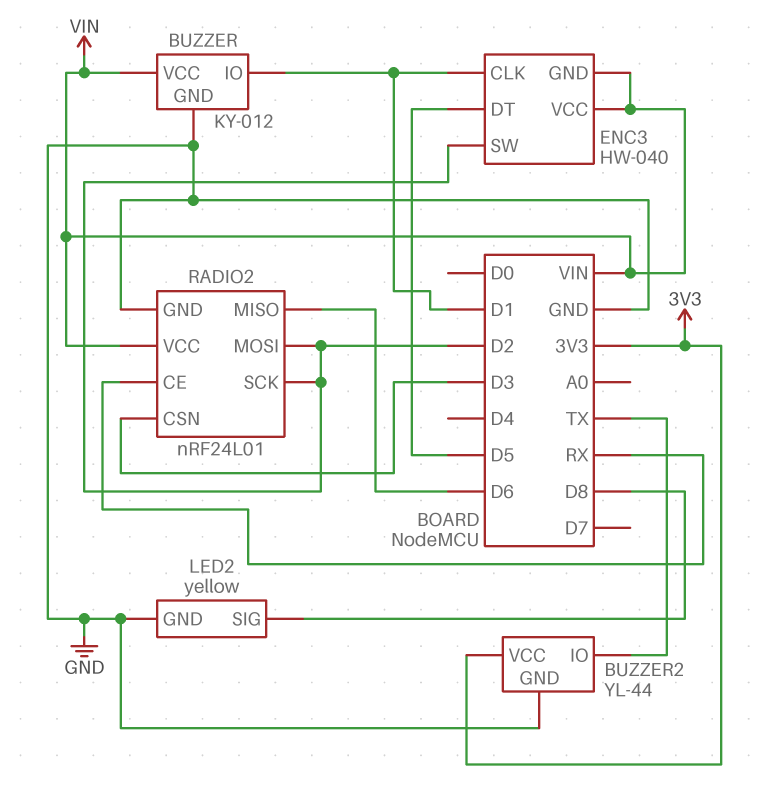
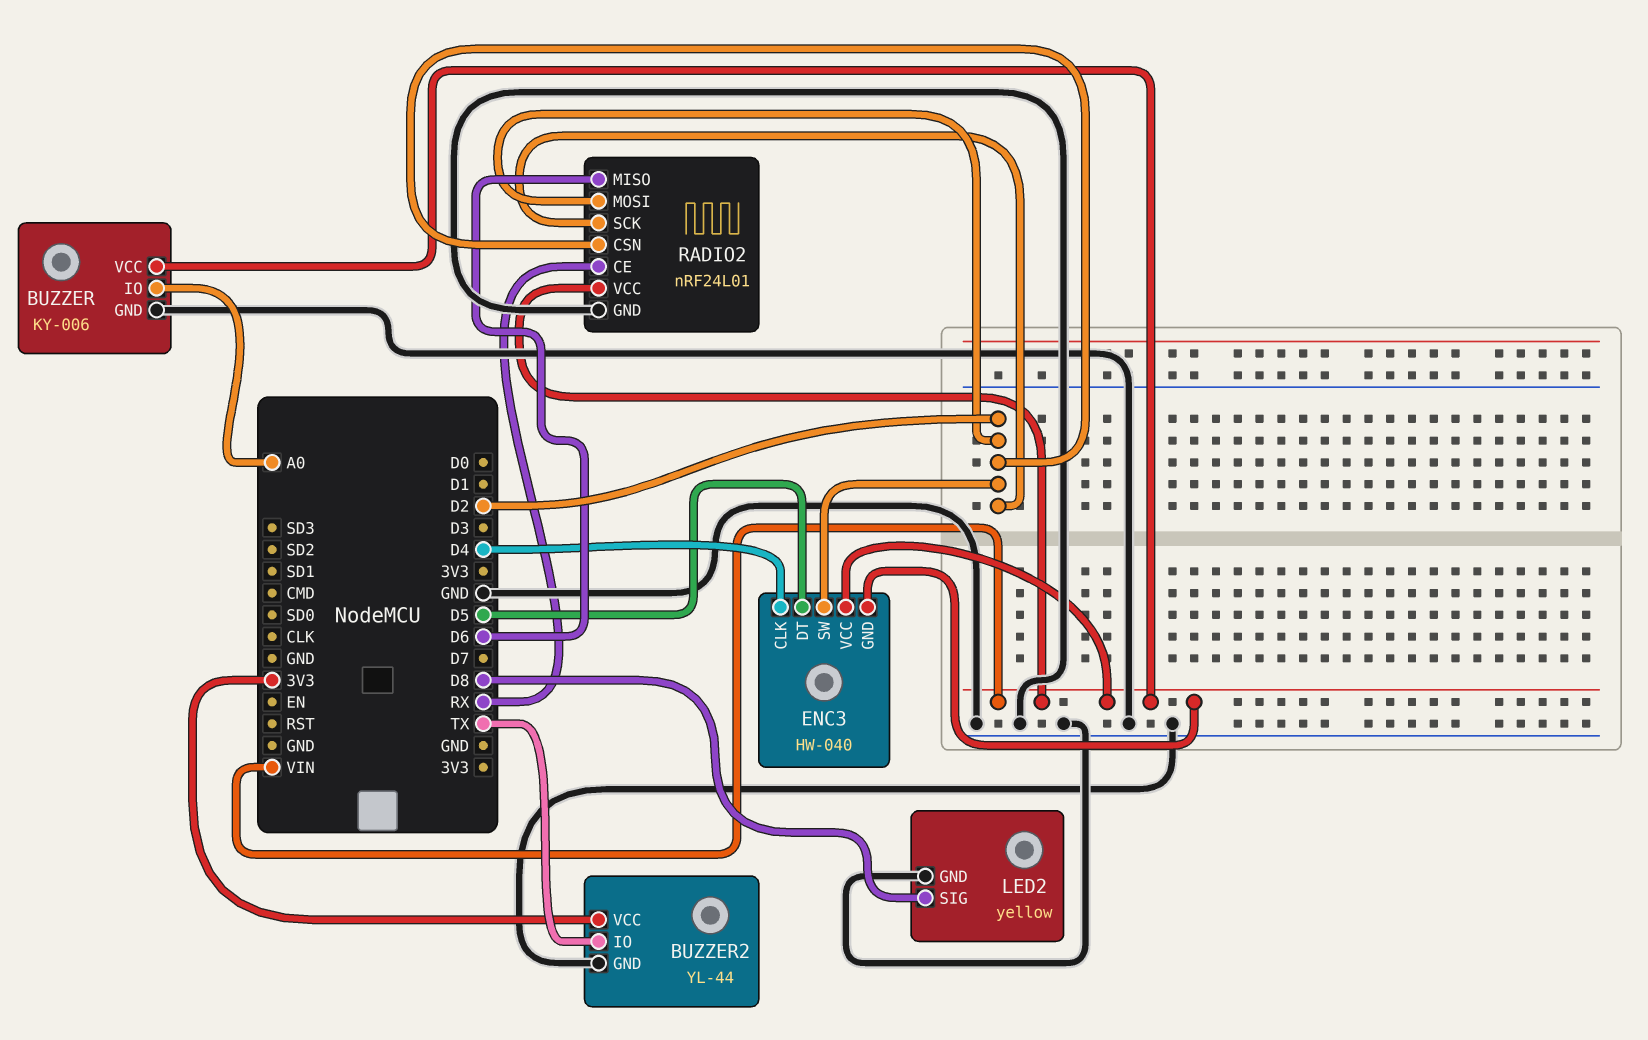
BUZZER: KY-012 -> KY-006
BUZZER pin IO: D1 -> A0
ENC3 pin CLK: D1 -> D4
RADIO2 pin CSN: D3 -> D2

